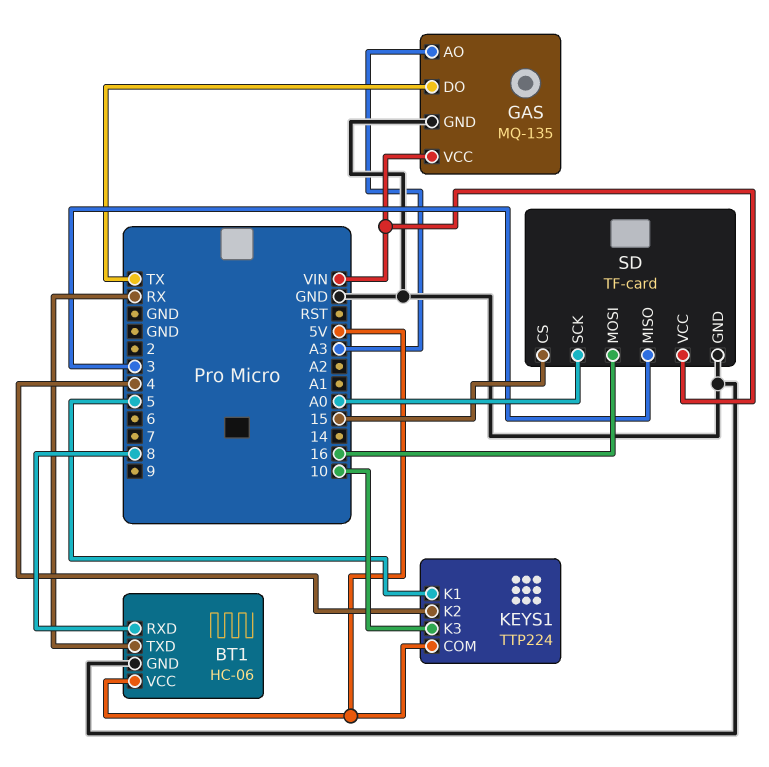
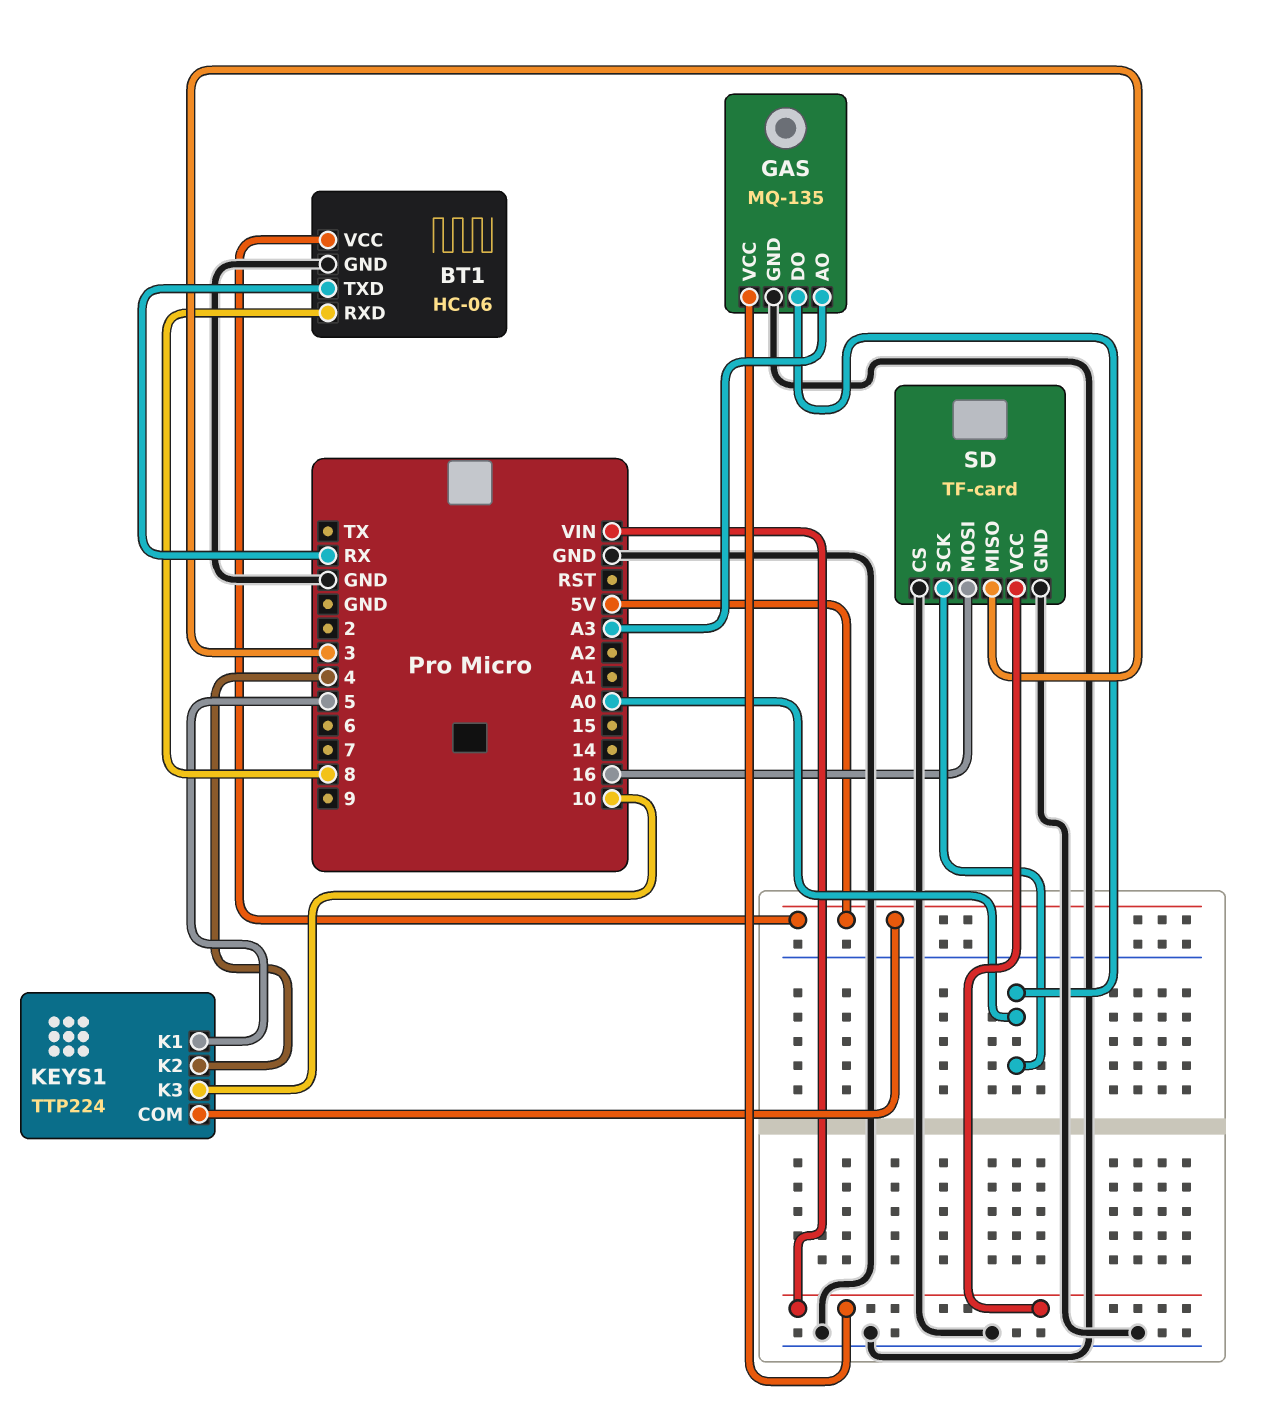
GAS pin DO: TX -> A0
SD pin CS: 15 -> GND

